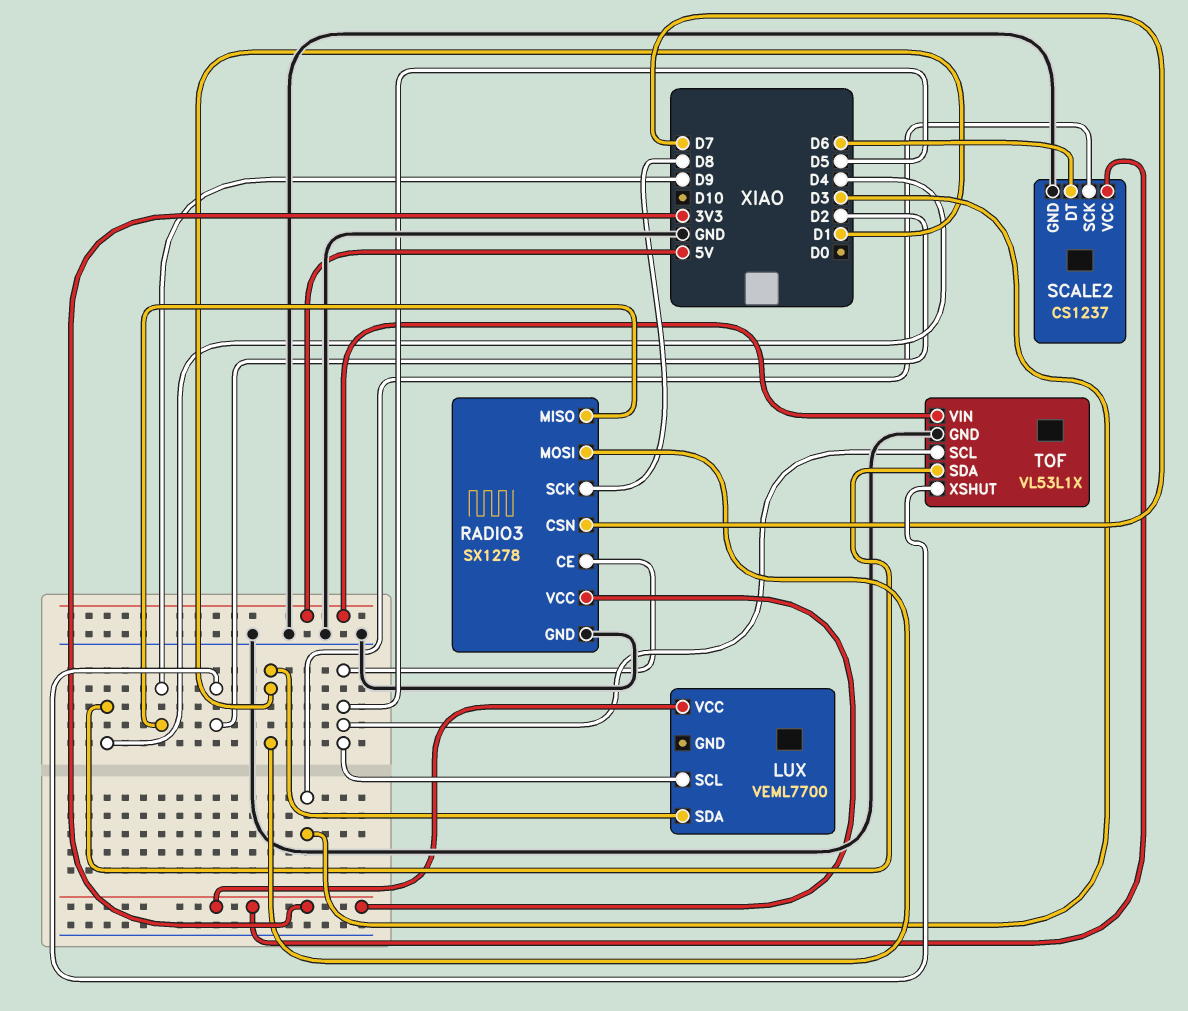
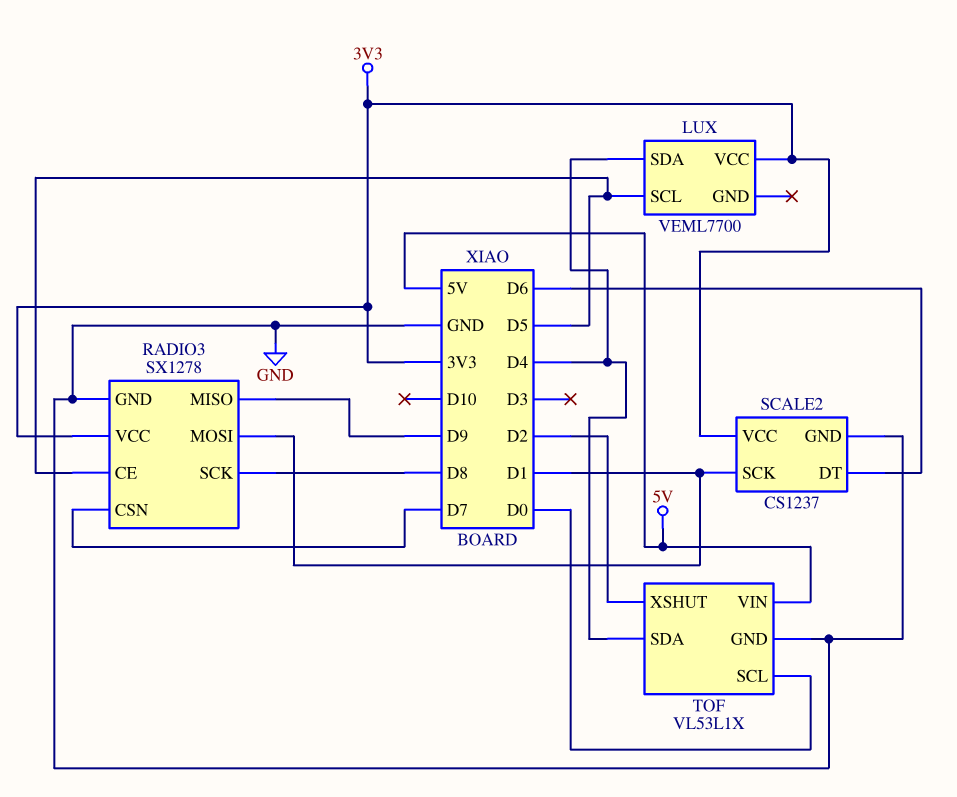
LUX pin SDA: D1 -> D4
SCALE2 pin SCK: D3 -> D1
TOF pin SCL: D5 -> D0

